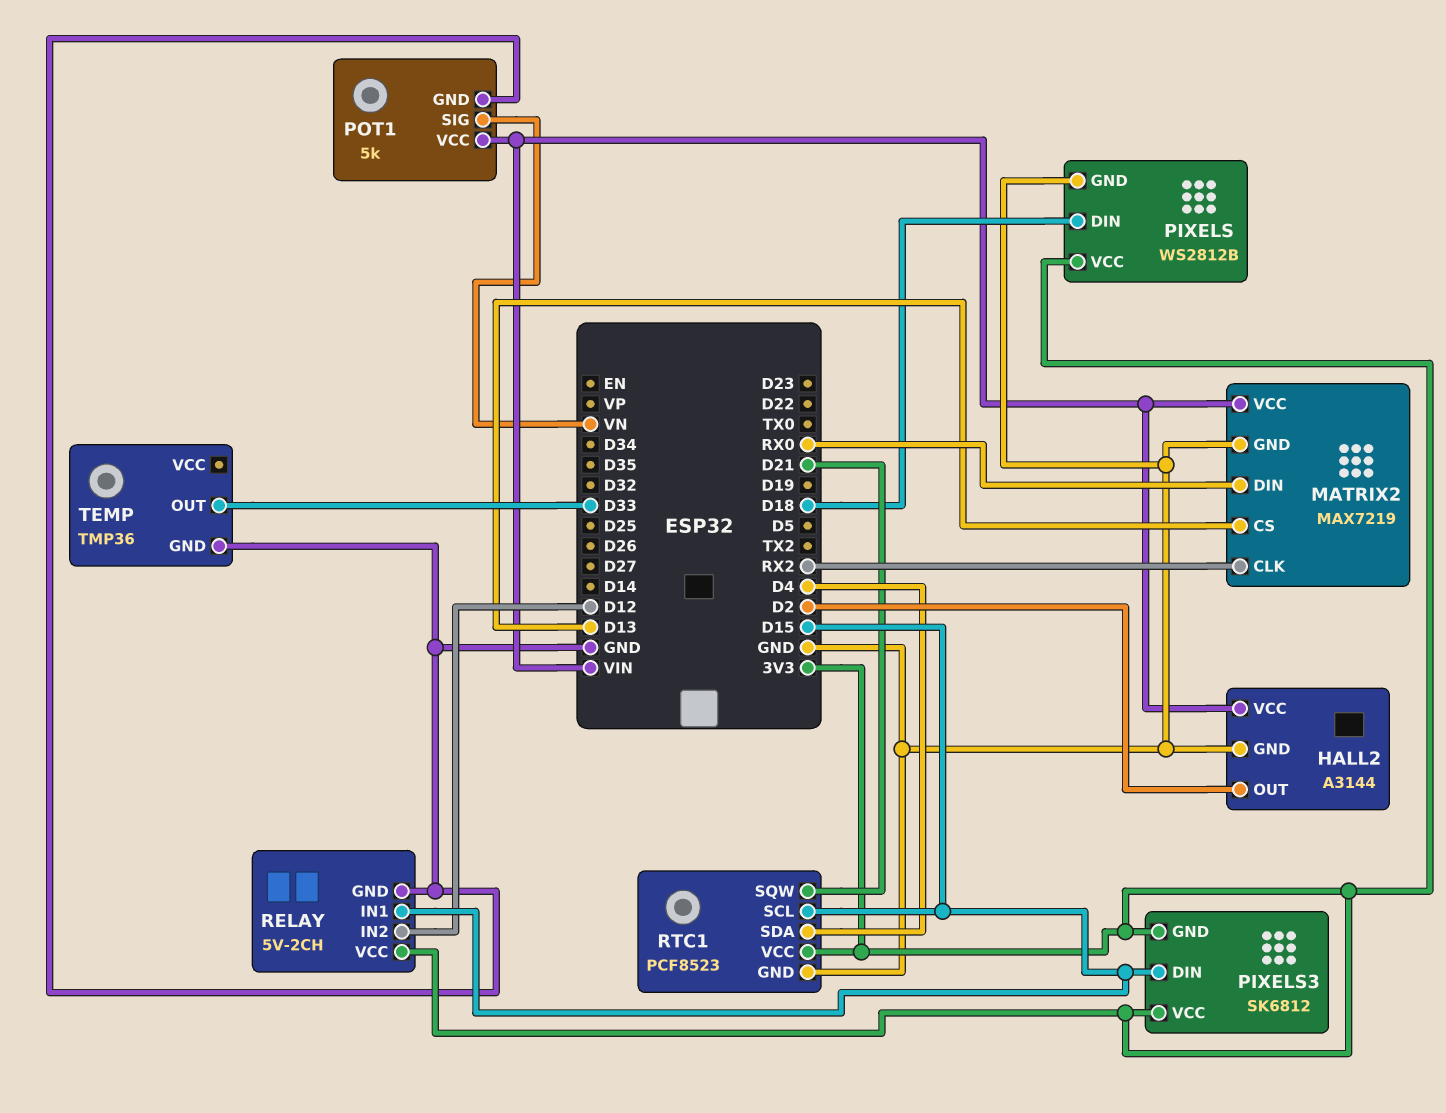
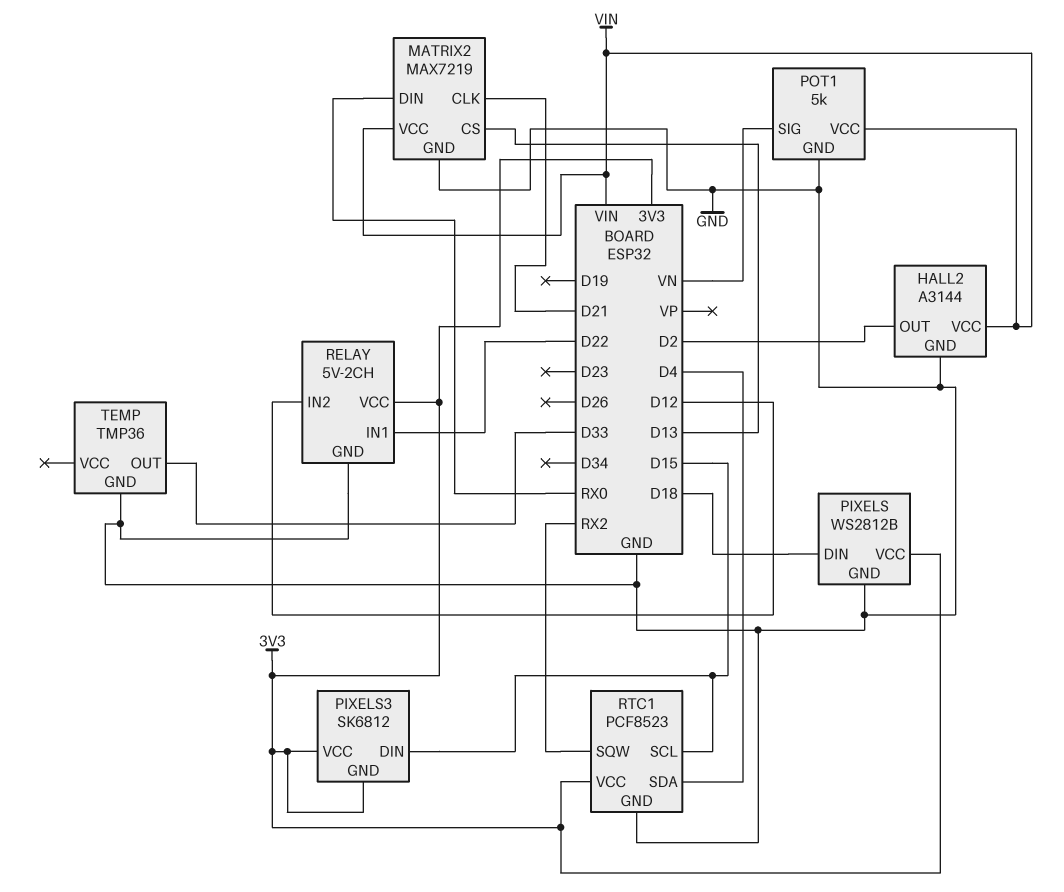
MATRIX2 pin CLK: RX2 -> D21
RELAY pin IN1: D15 -> D22
RTC1 pin SQW: D21 -> RX2

